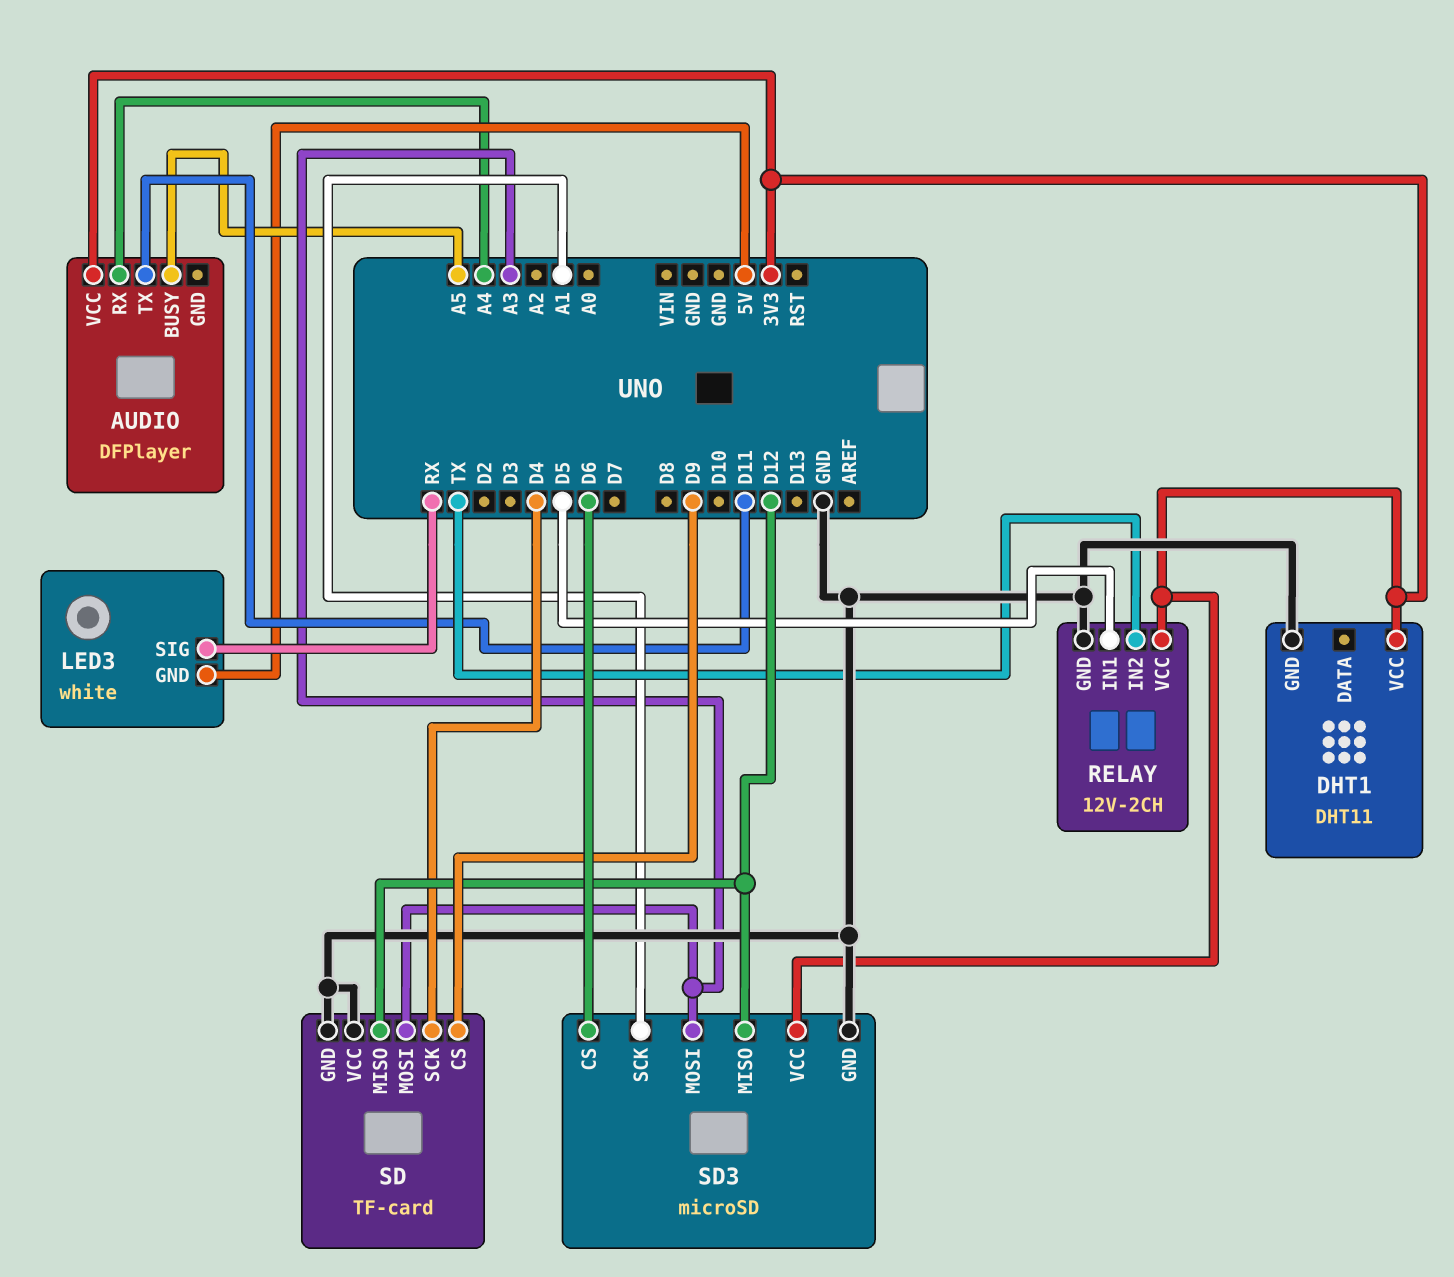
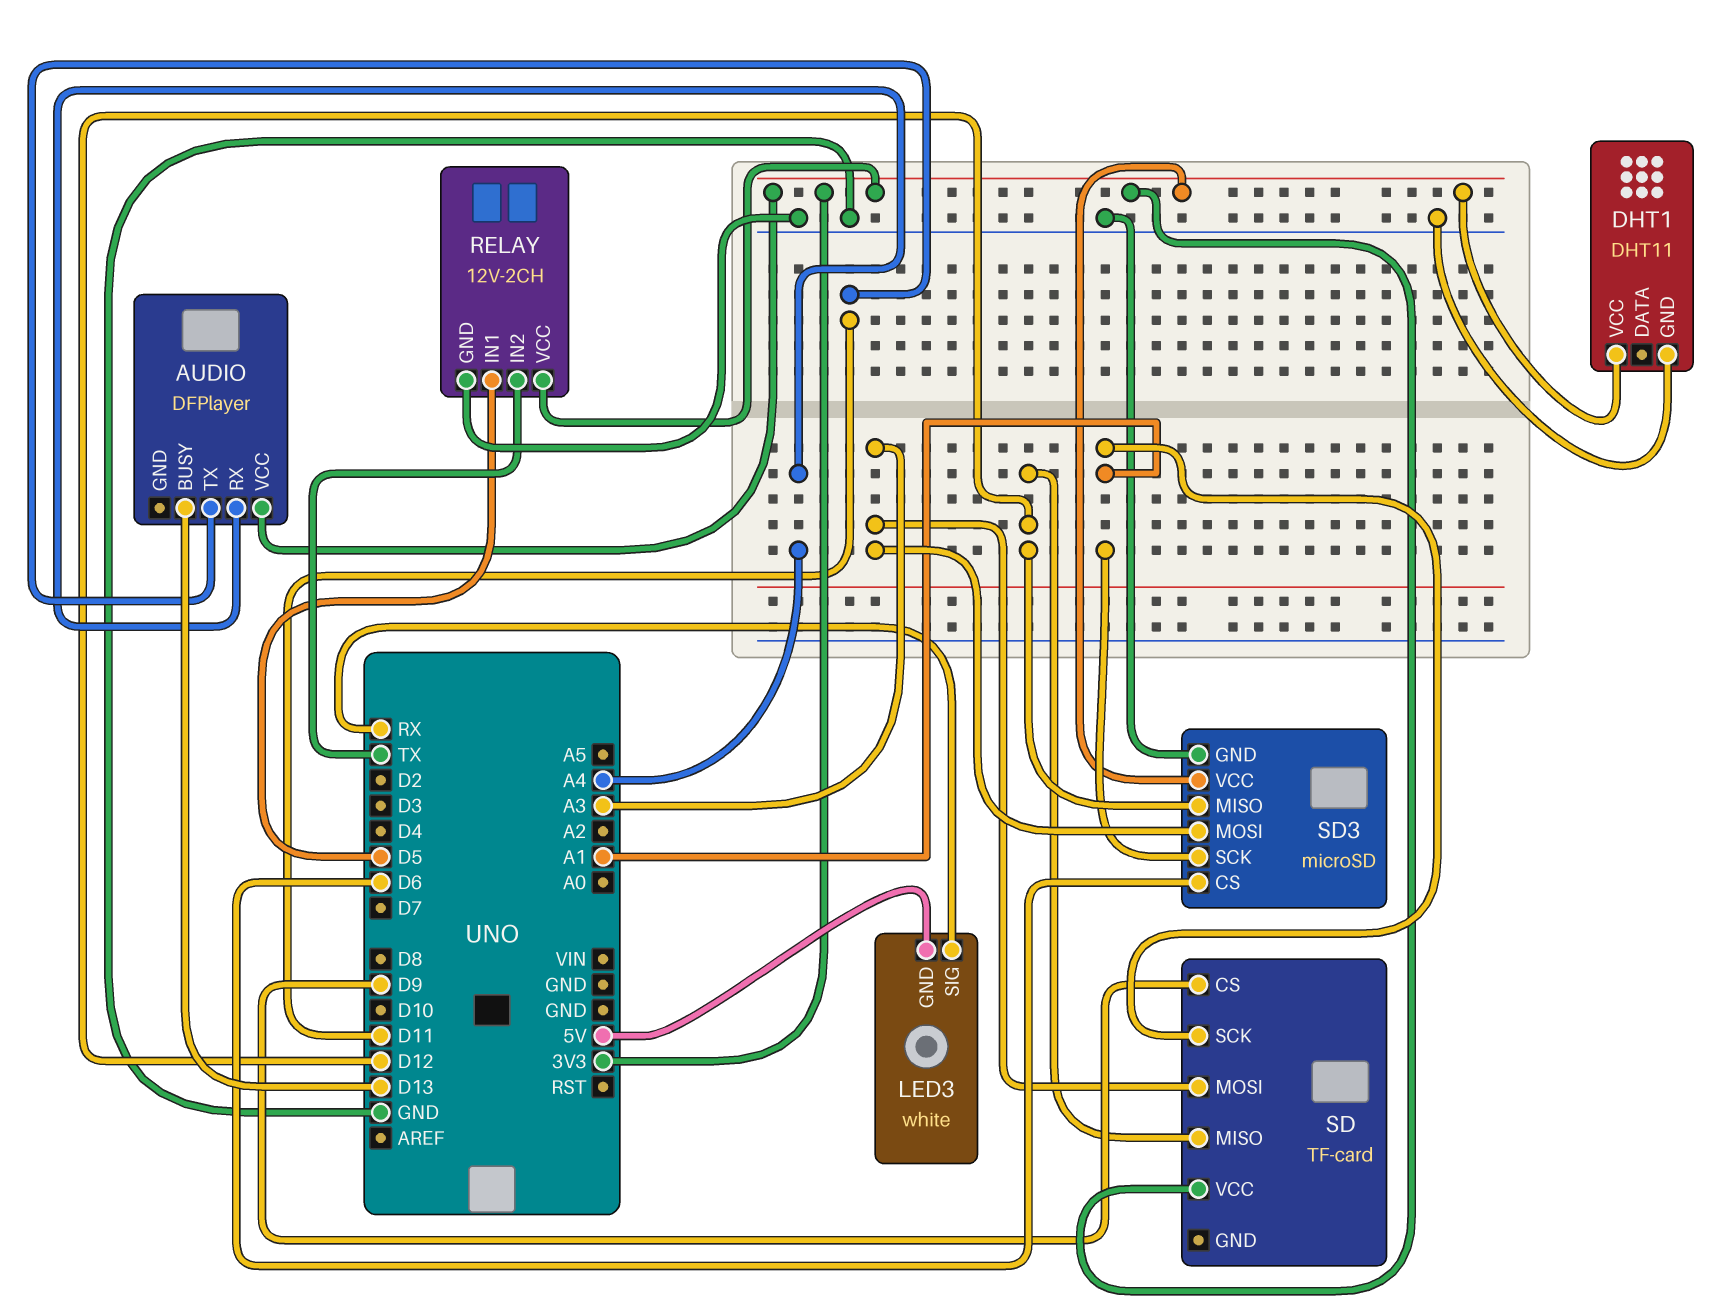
AUDIO pin BUSY: A5 -> D13
SD pin GND: GND -> none
SD pin SCK: D4 -> A1
SD pin VCC: GND -> 3V3

